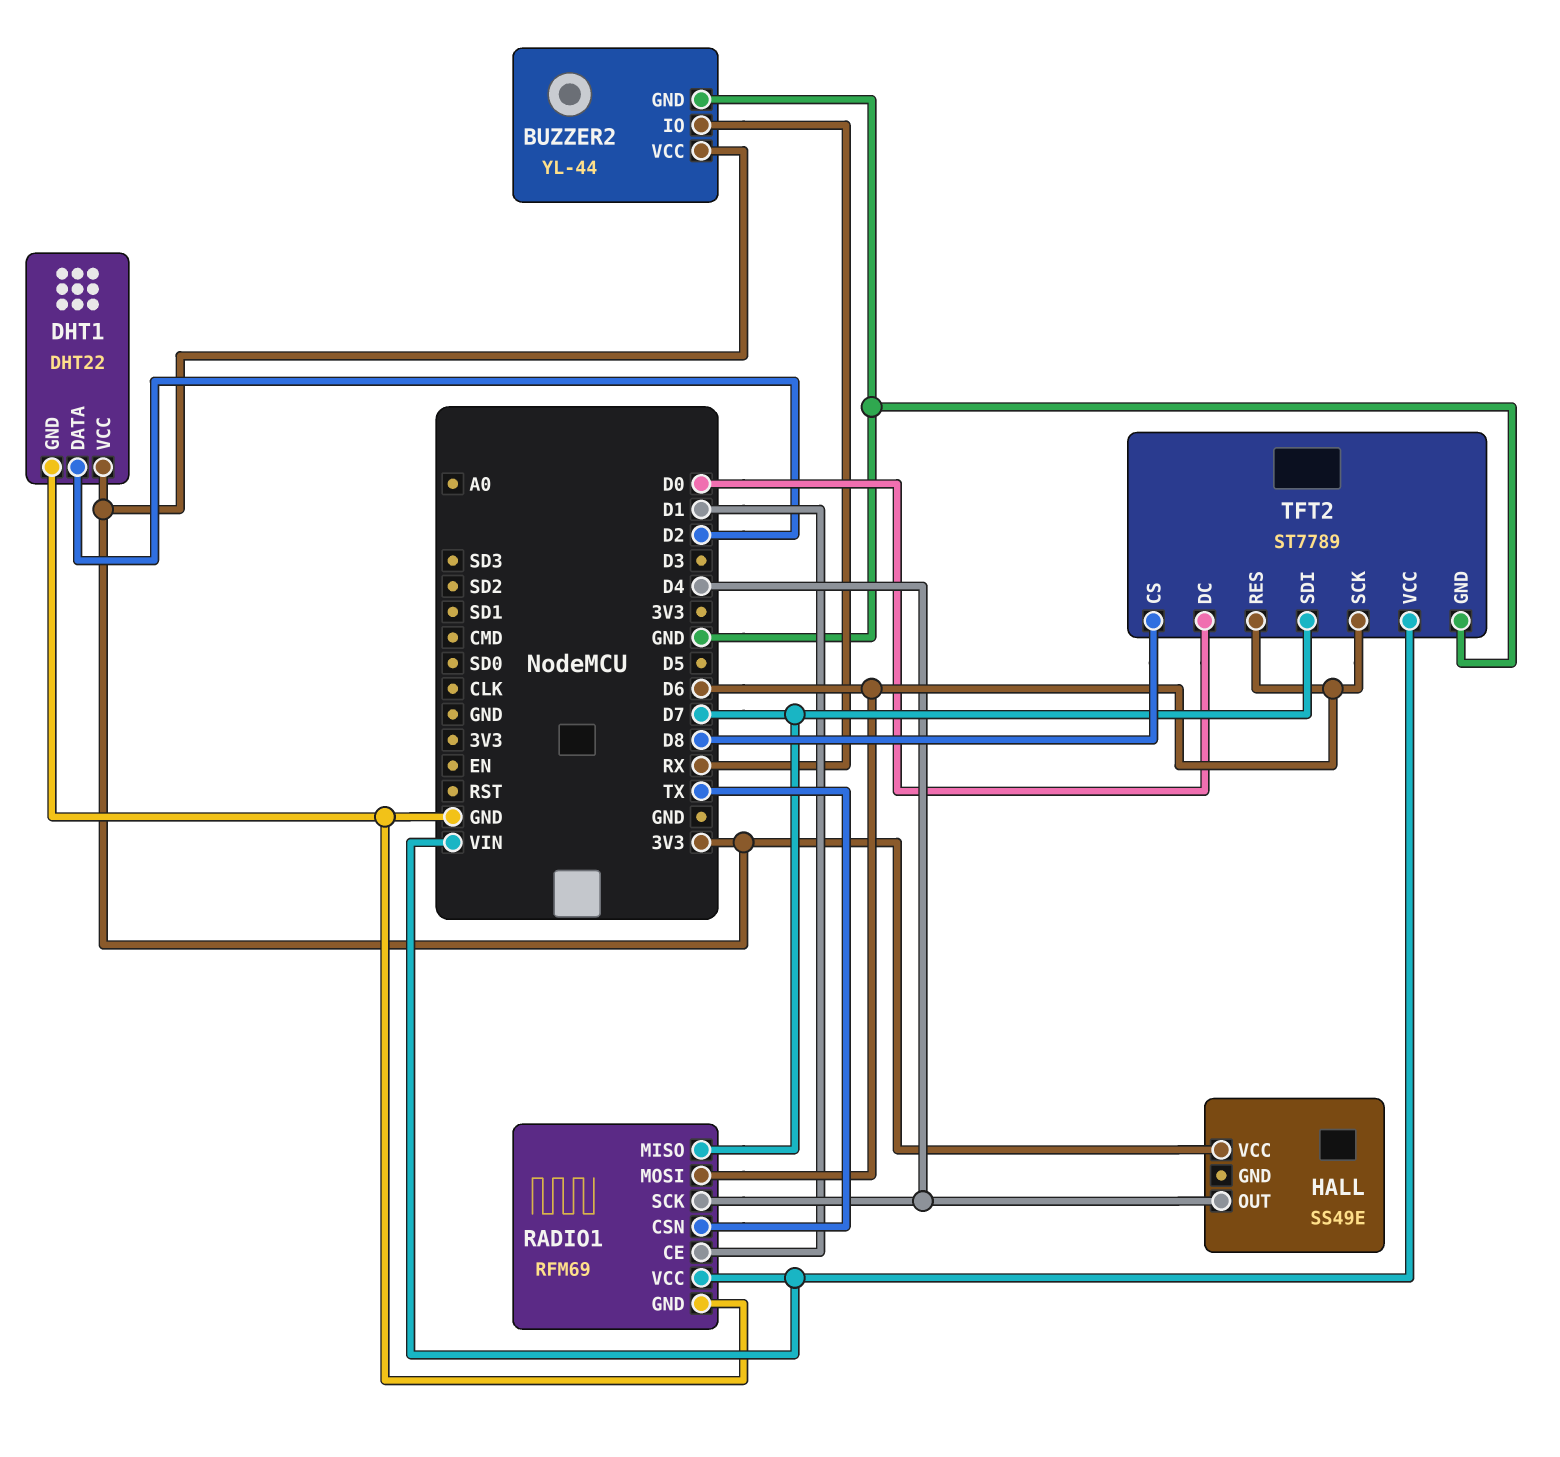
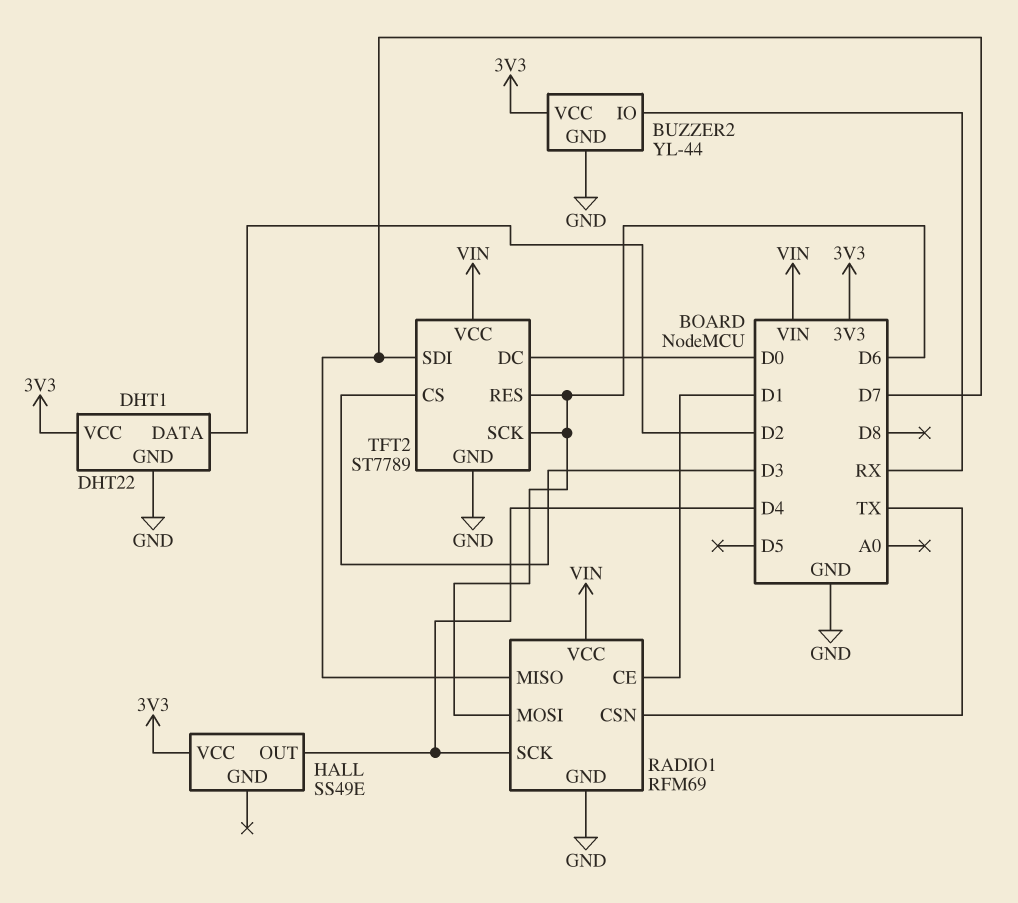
TFT2 pin CS: D8 -> D3

